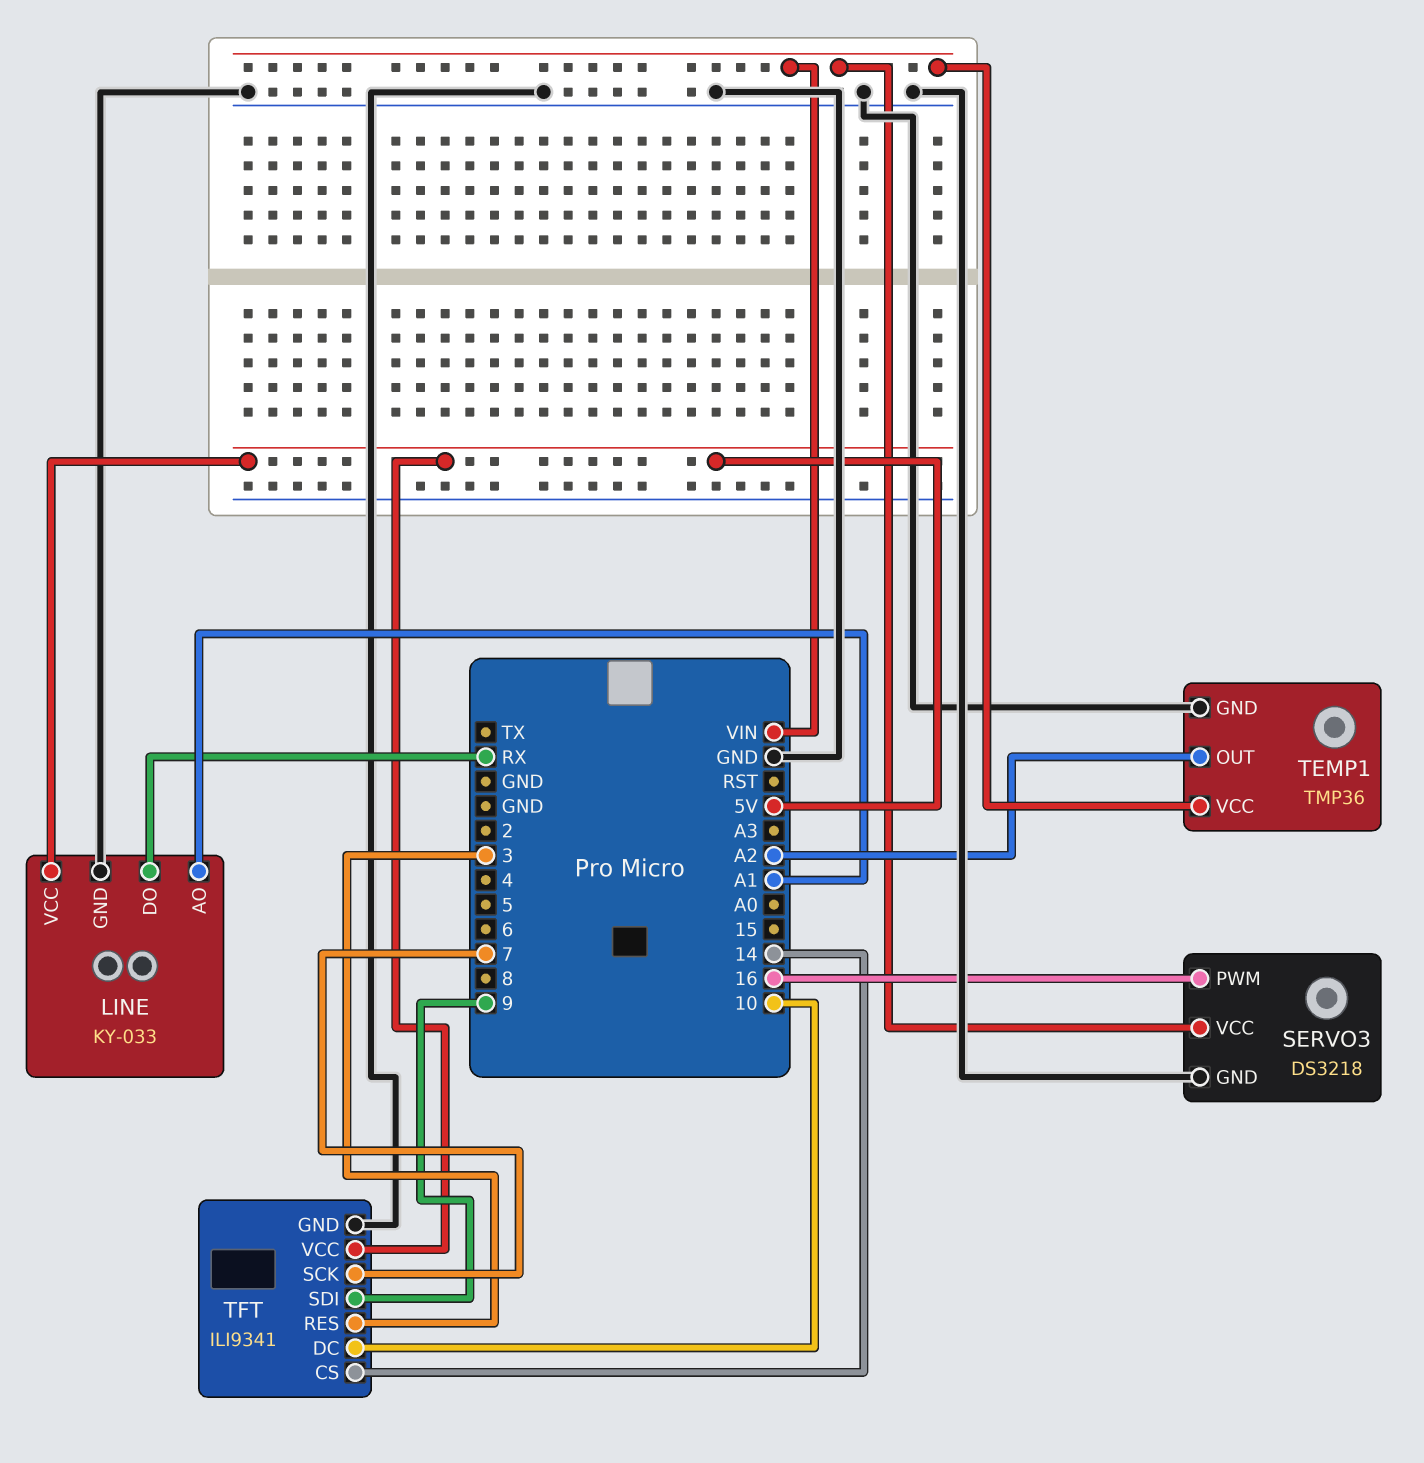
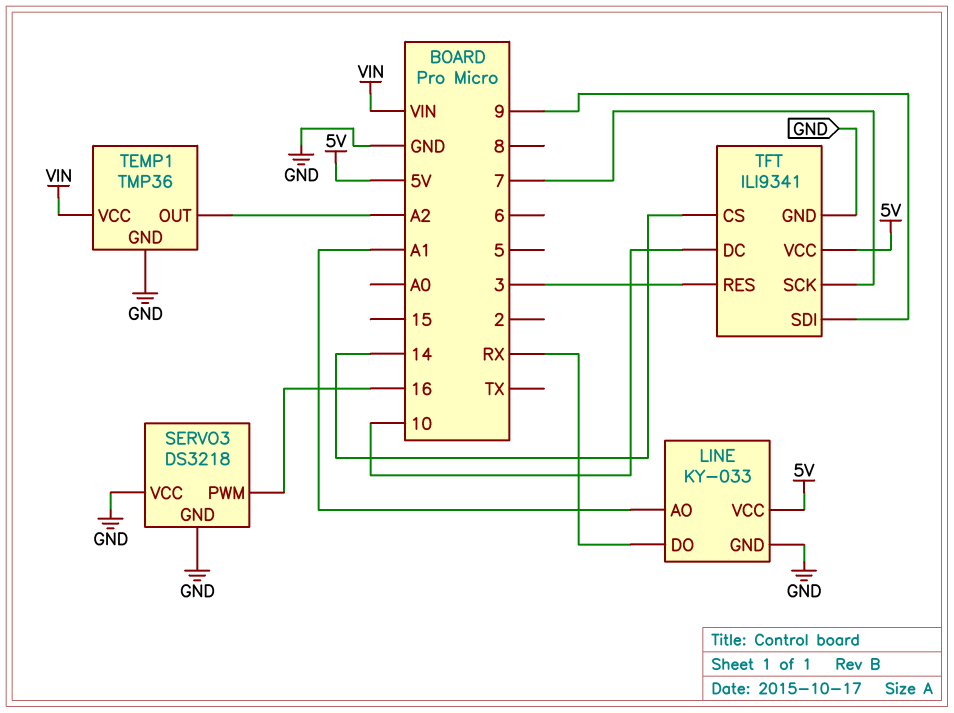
SERVO3 pin VCC: VIN -> GND

